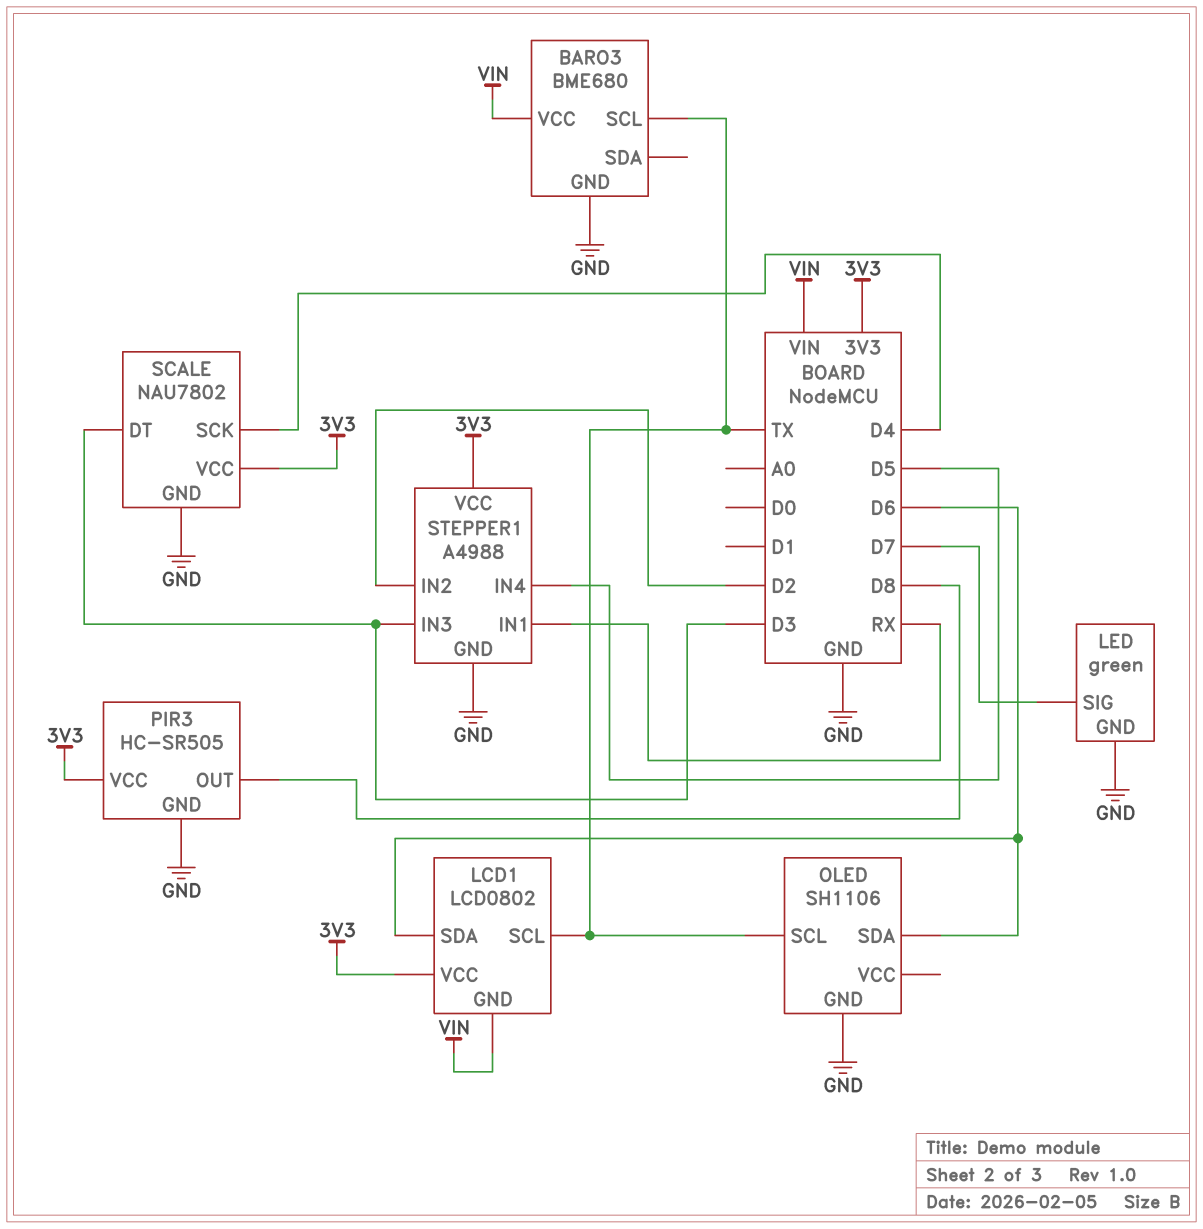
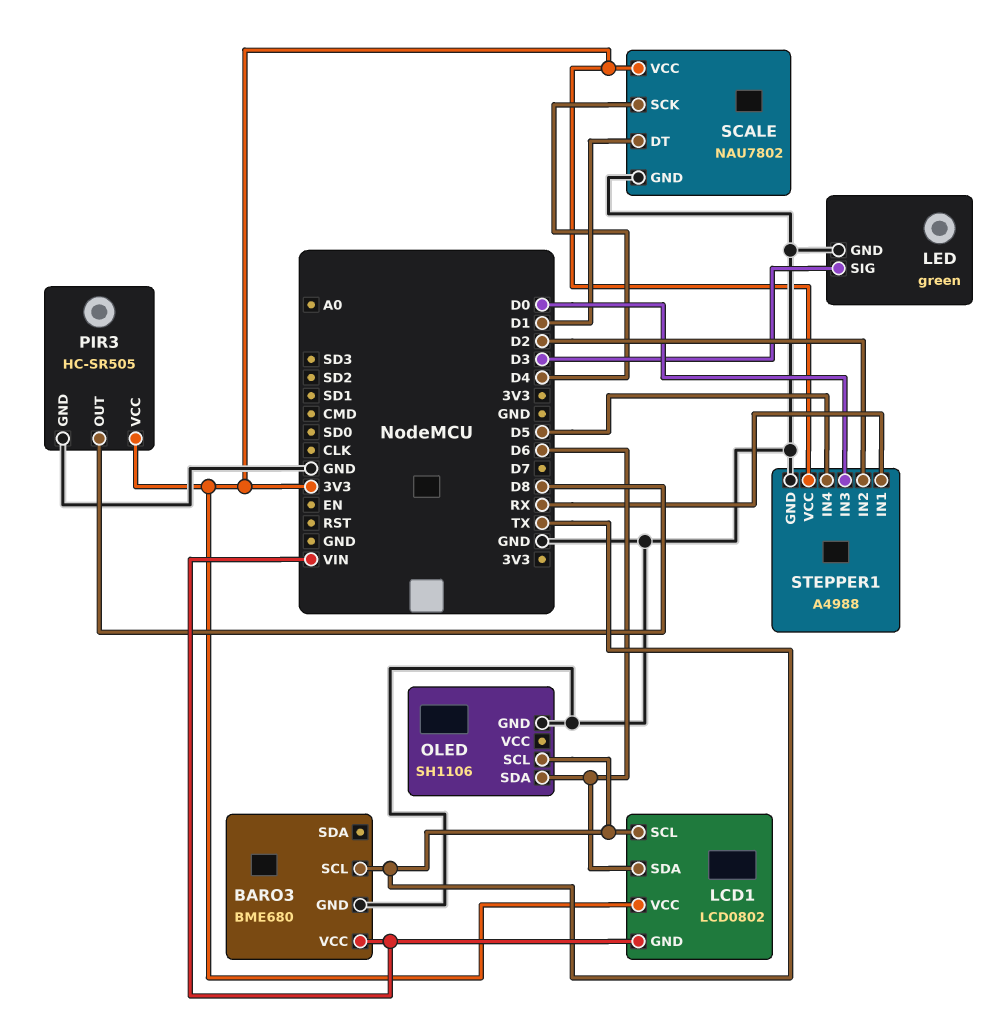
LED pin SIG: D7 -> D3
SCALE pin DT: D3 -> D1
STEPPER1 pin IN3: D3 -> D0

